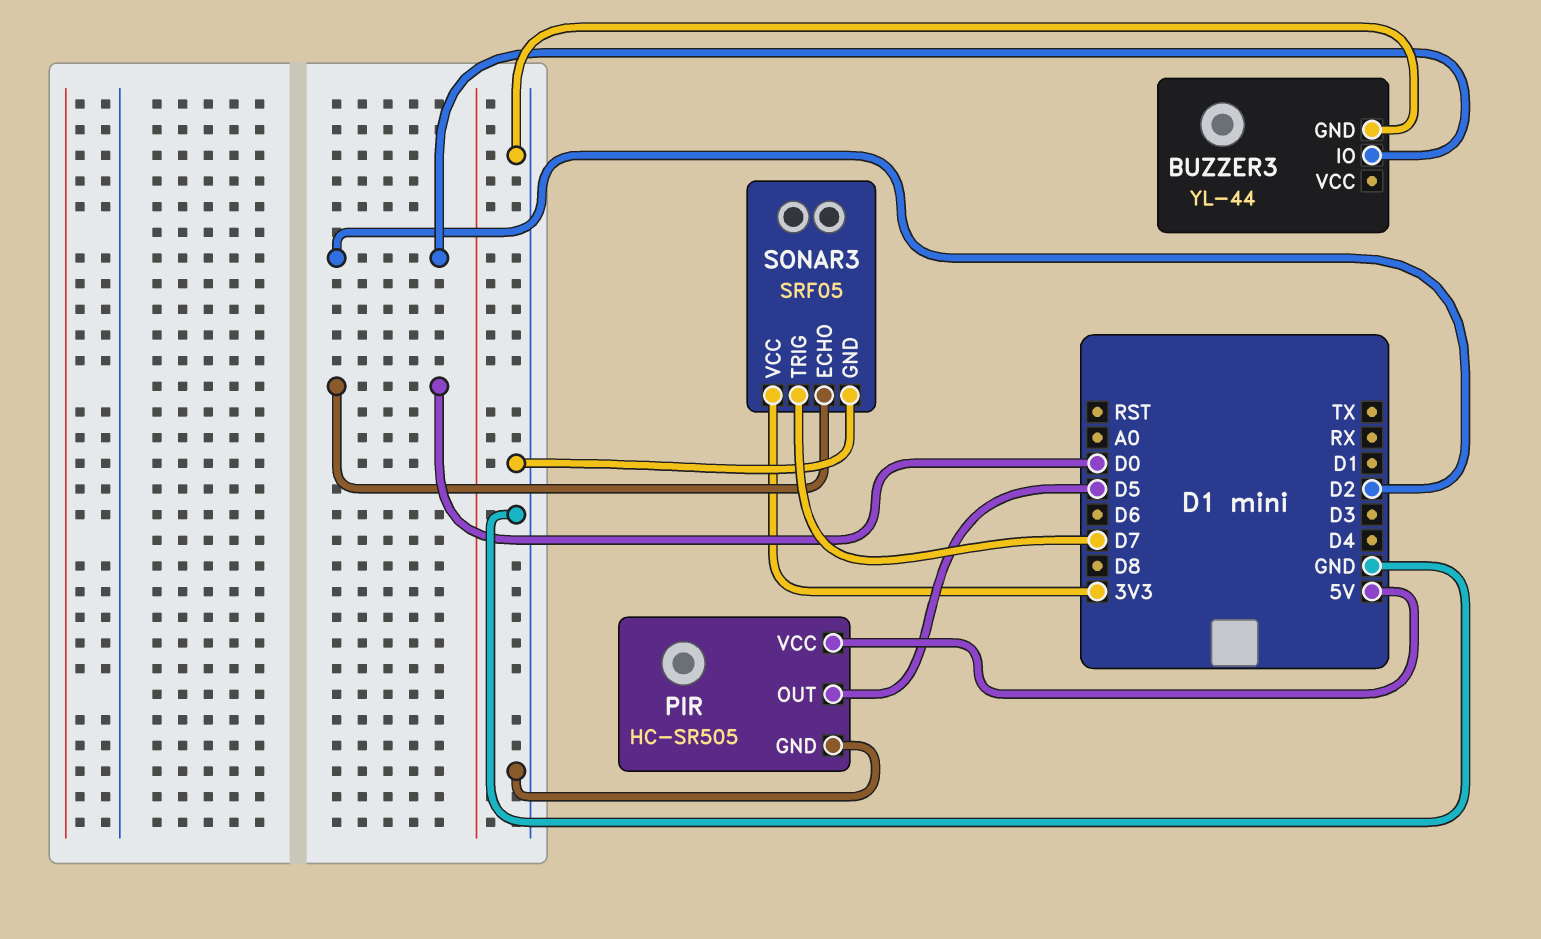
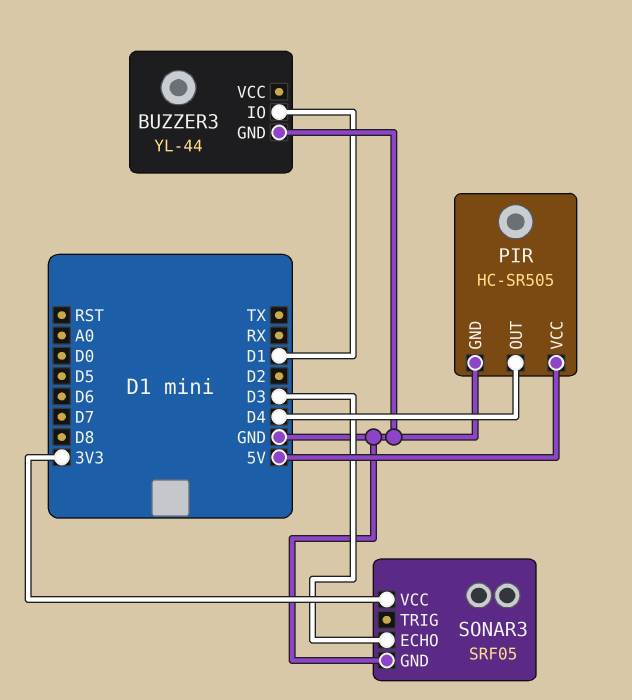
BUZZER3 pin IO: D2 -> D1
PIR pin OUT: D5 -> D4
SONAR3 pin ECHO: D0 -> D3
SONAR3 pin TRIG: D7 -> none

